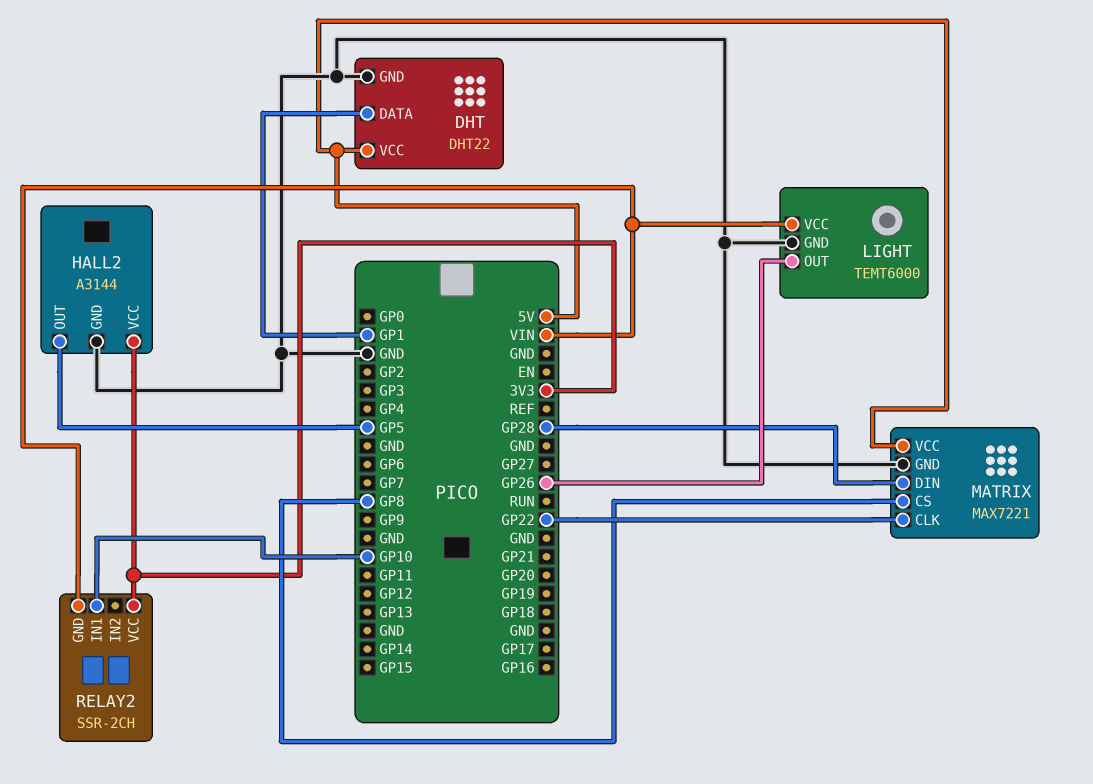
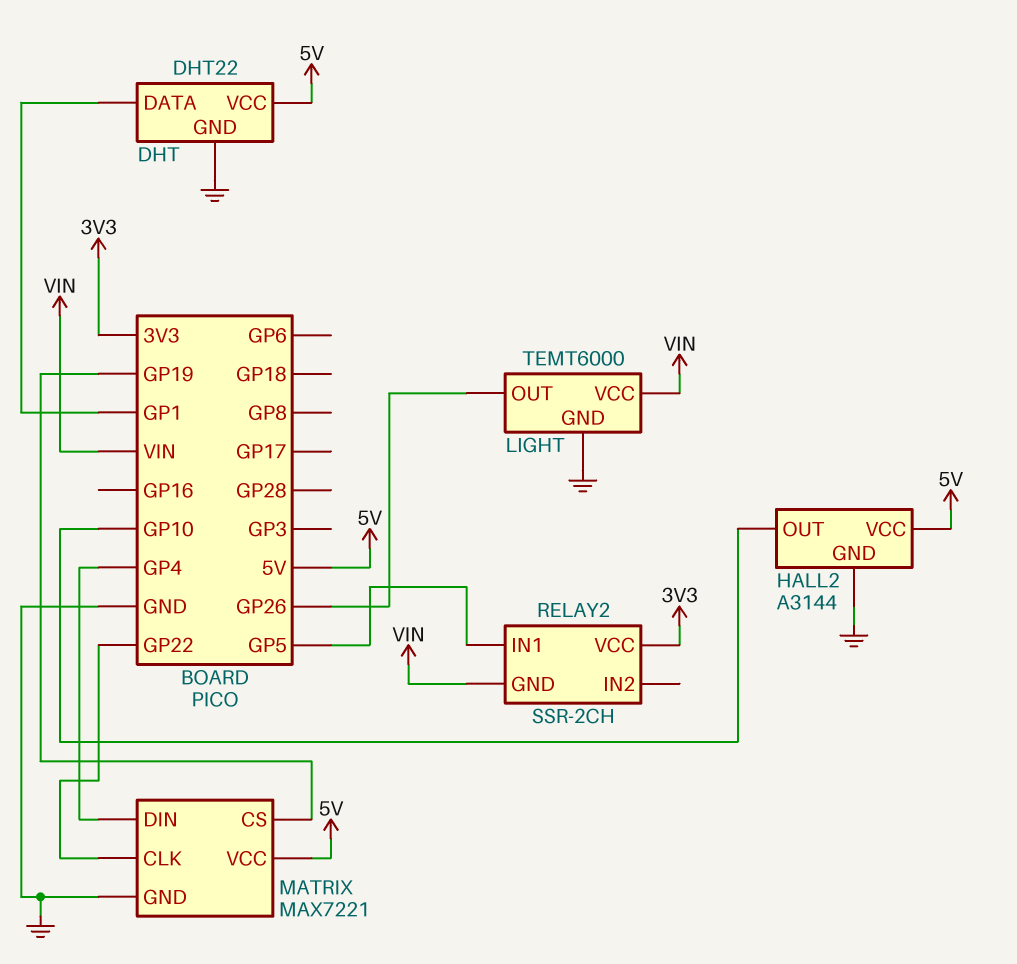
HALL2 pin OUT: GP5 -> GP10
HALL2 pin VCC: 3V3 -> 5V
MATRIX pin CS: GP8 -> GP19
MATRIX pin DIN: GP28 -> GP4
RELAY2 pin IN1: GP10 -> GP5

